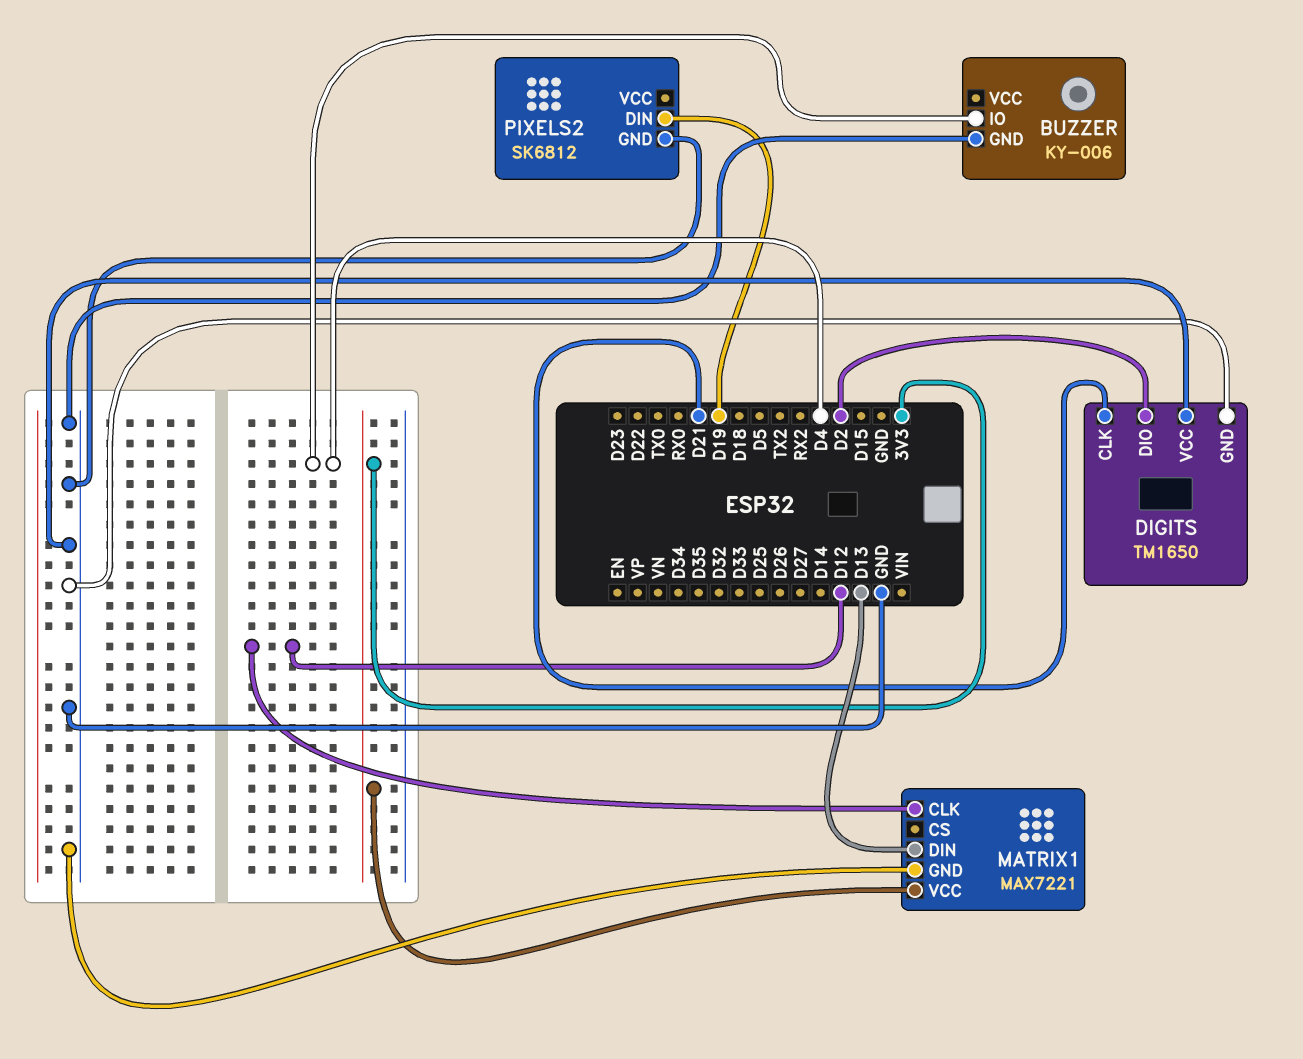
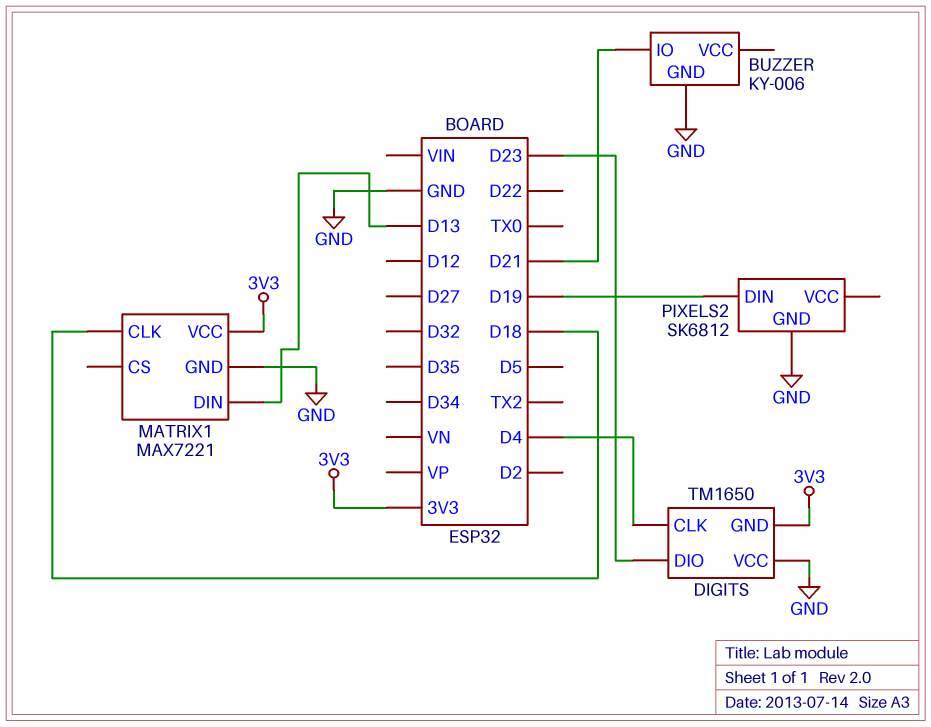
BUZZER pin IO: D4 -> D21
DIGITS pin CLK: D21 -> D4
DIGITS pin DIO: D2 -> D23
DIGITS pin GND: GND -> 3V3
MATRIX1 pin CLK: D12 -> D18

